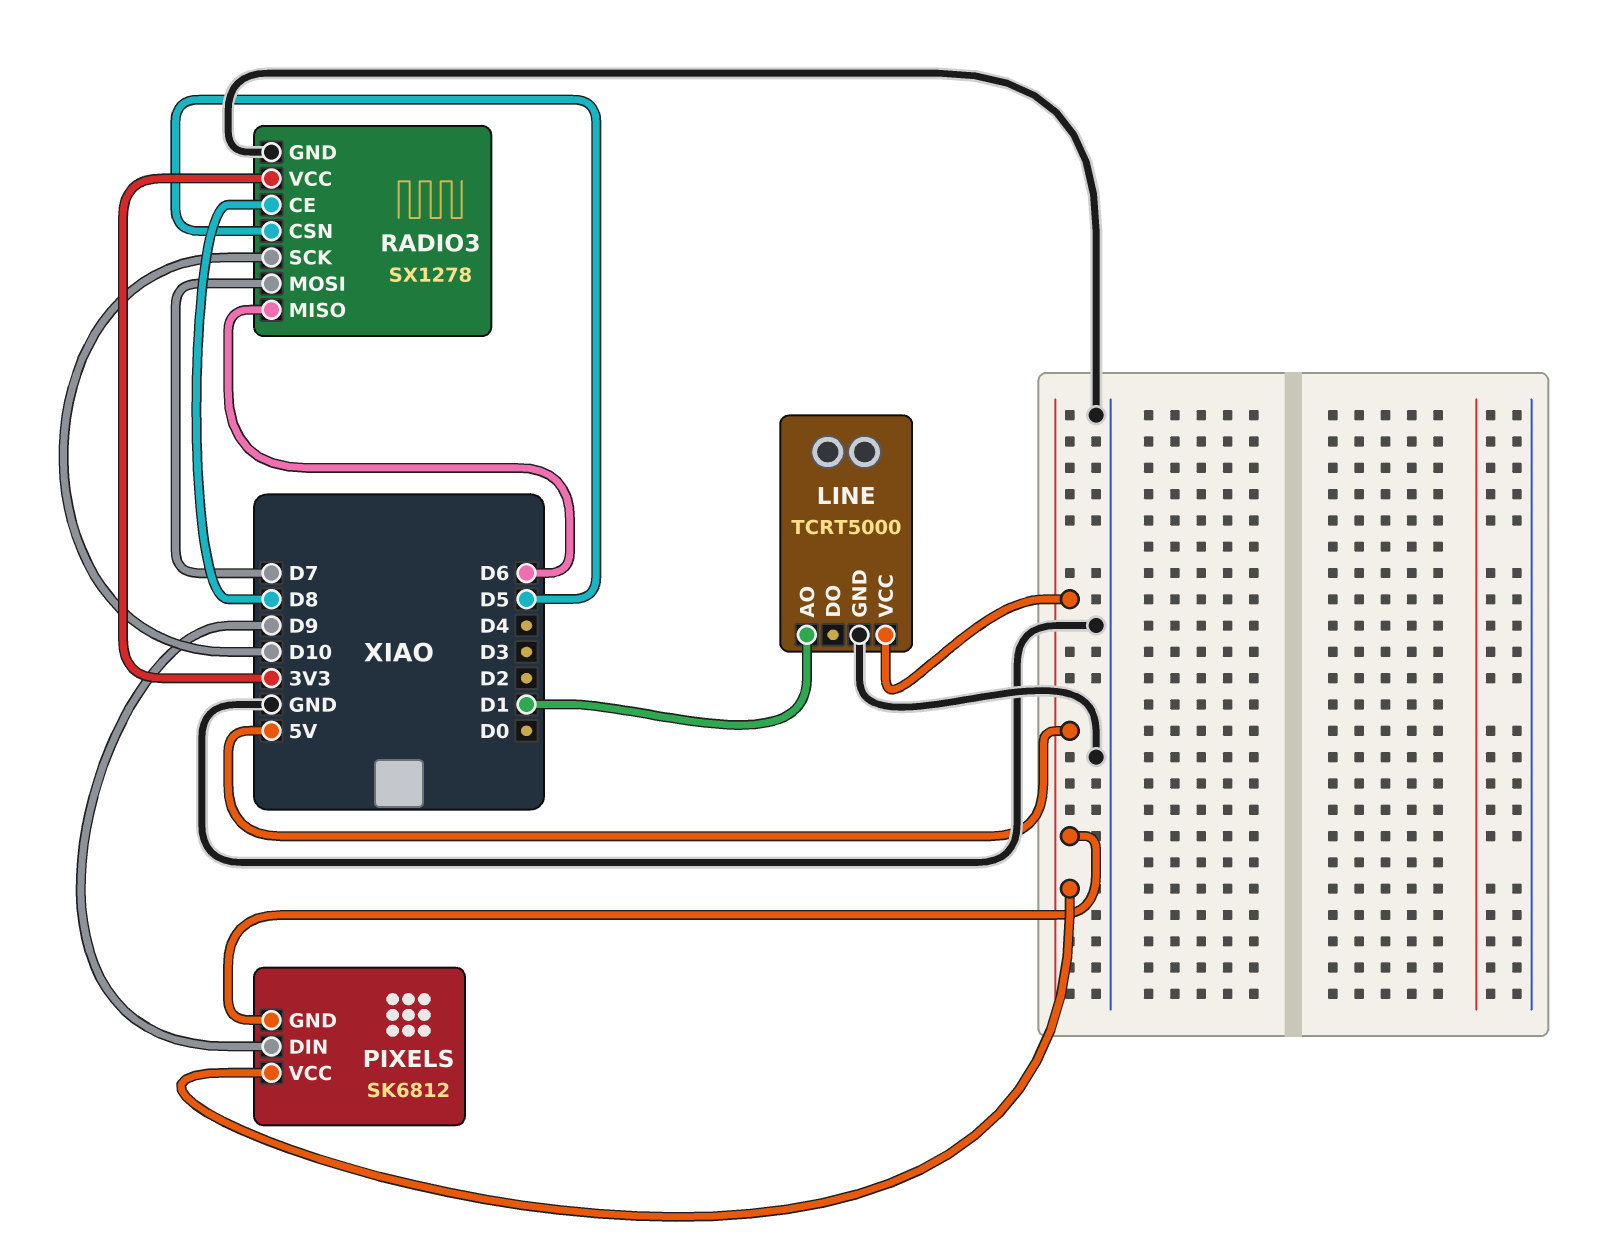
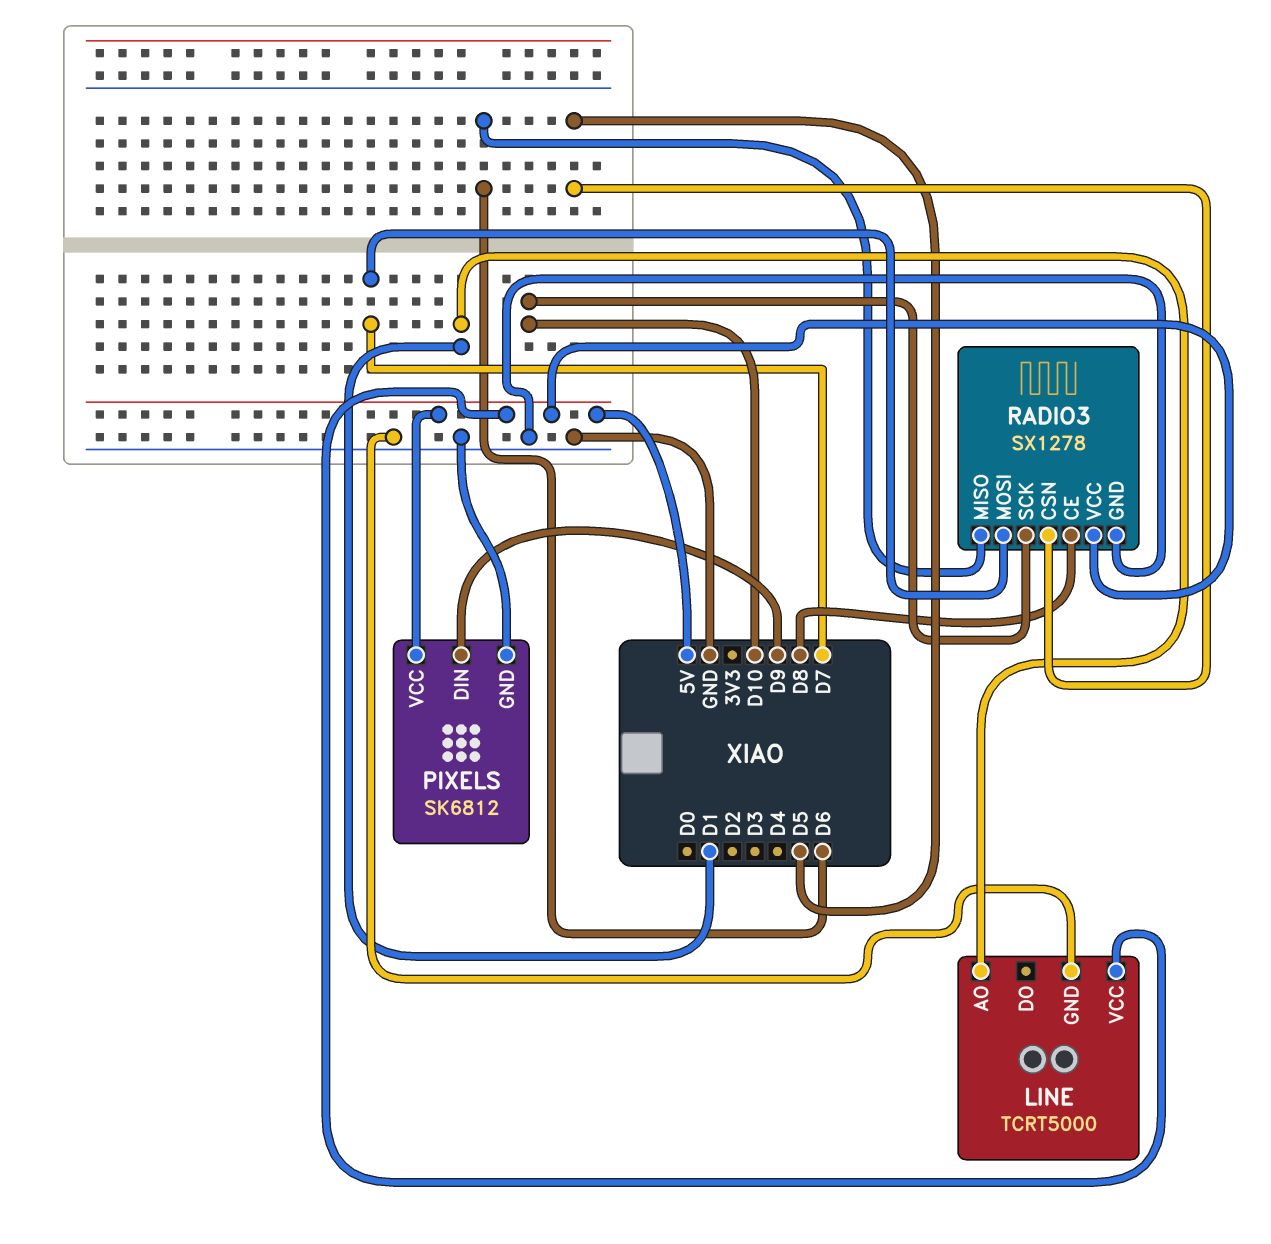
PIXELS pin GND: 5V -> GND
RADIO3 pin VCC: 3V3 -> 5V

